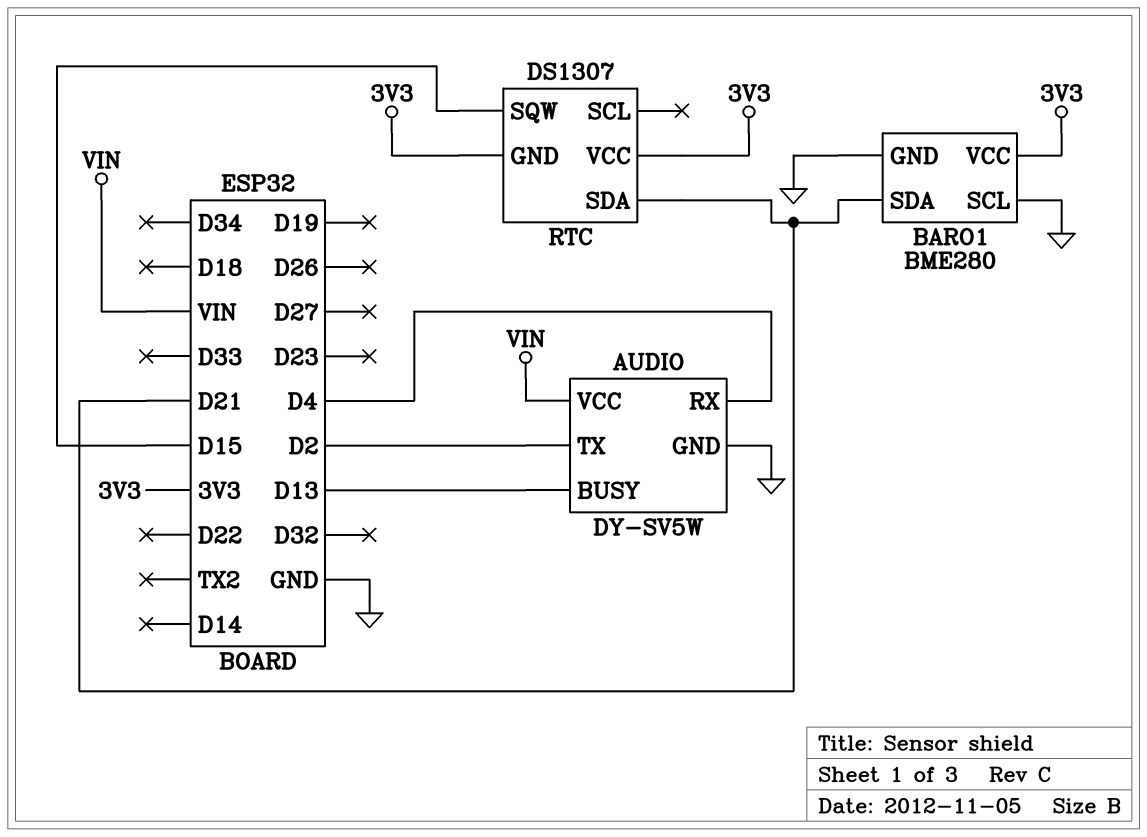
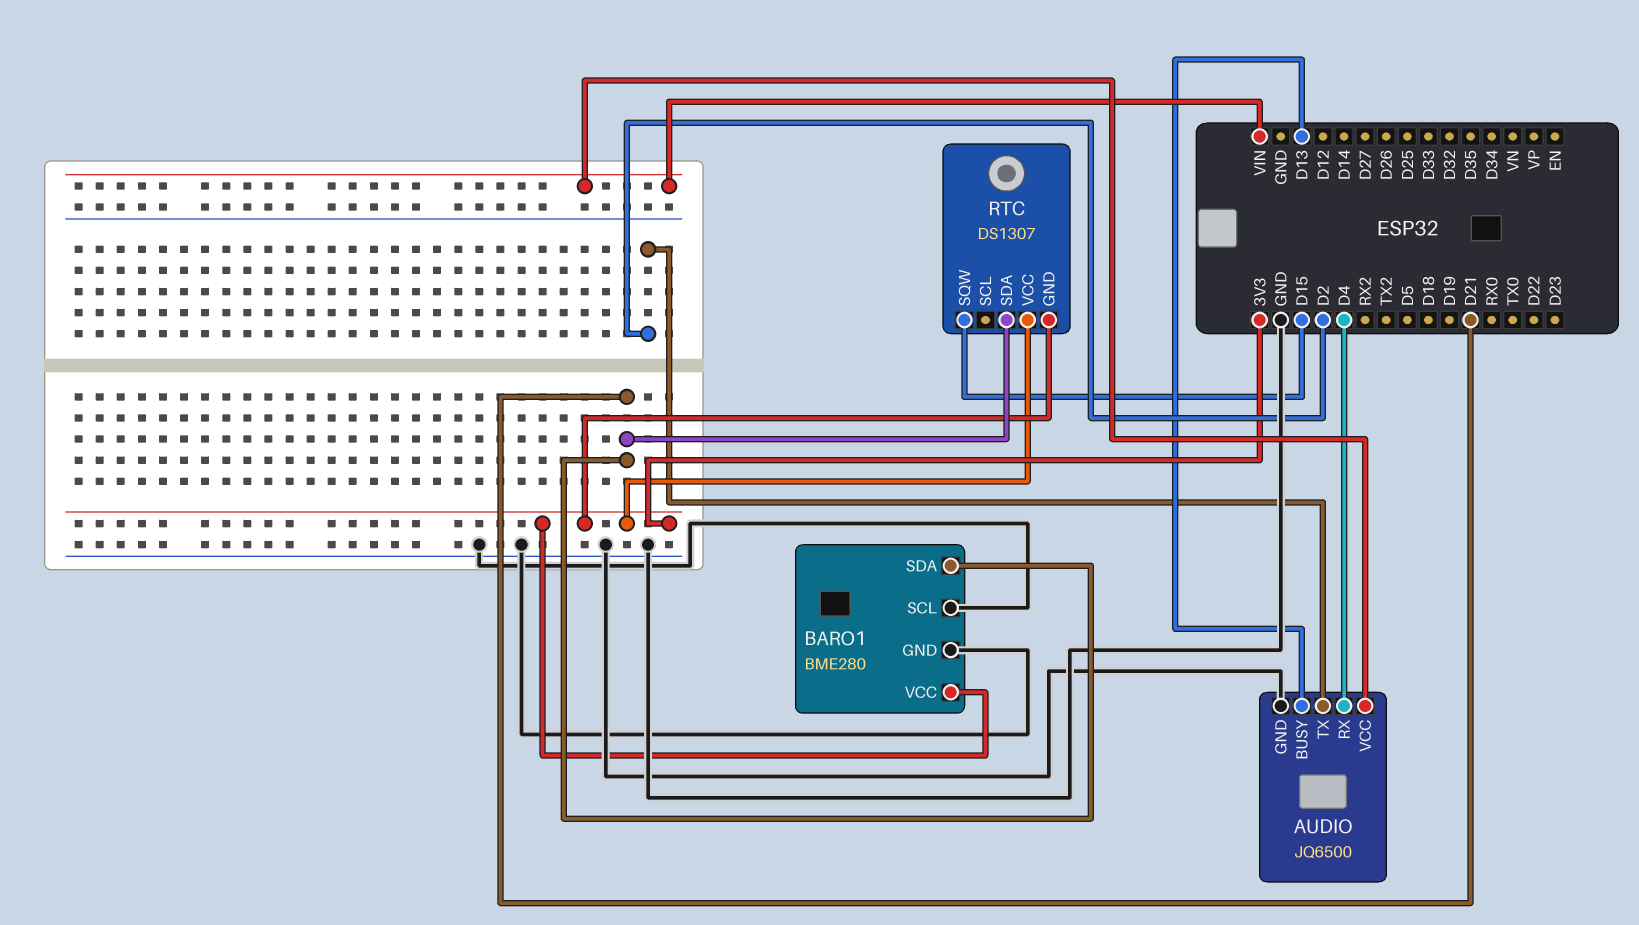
AUDIO: DY-SV5W -> JQ6500

